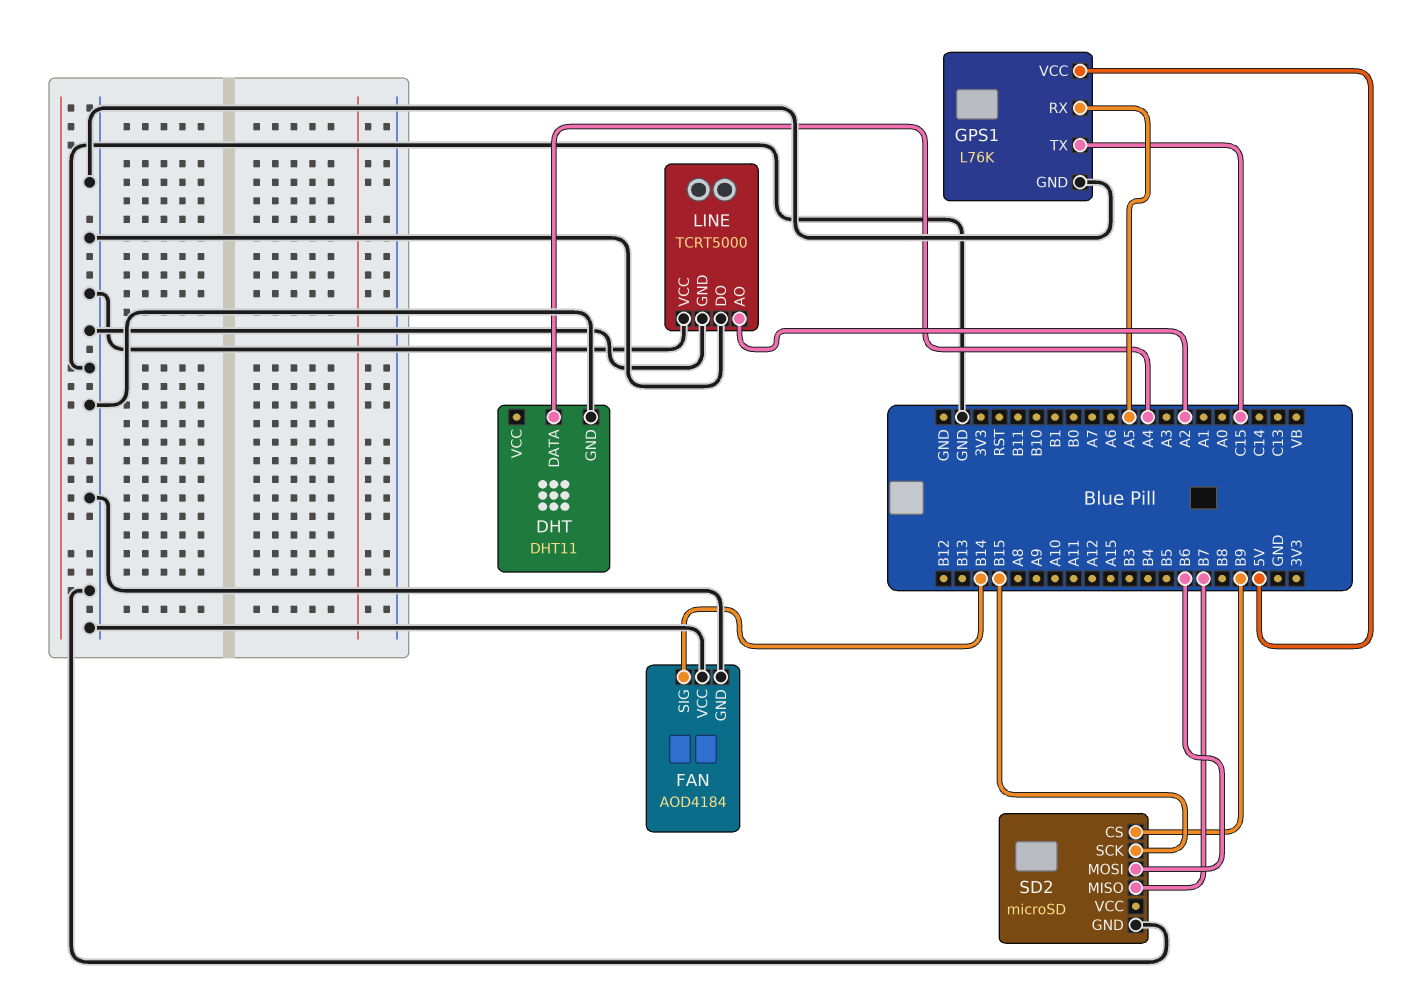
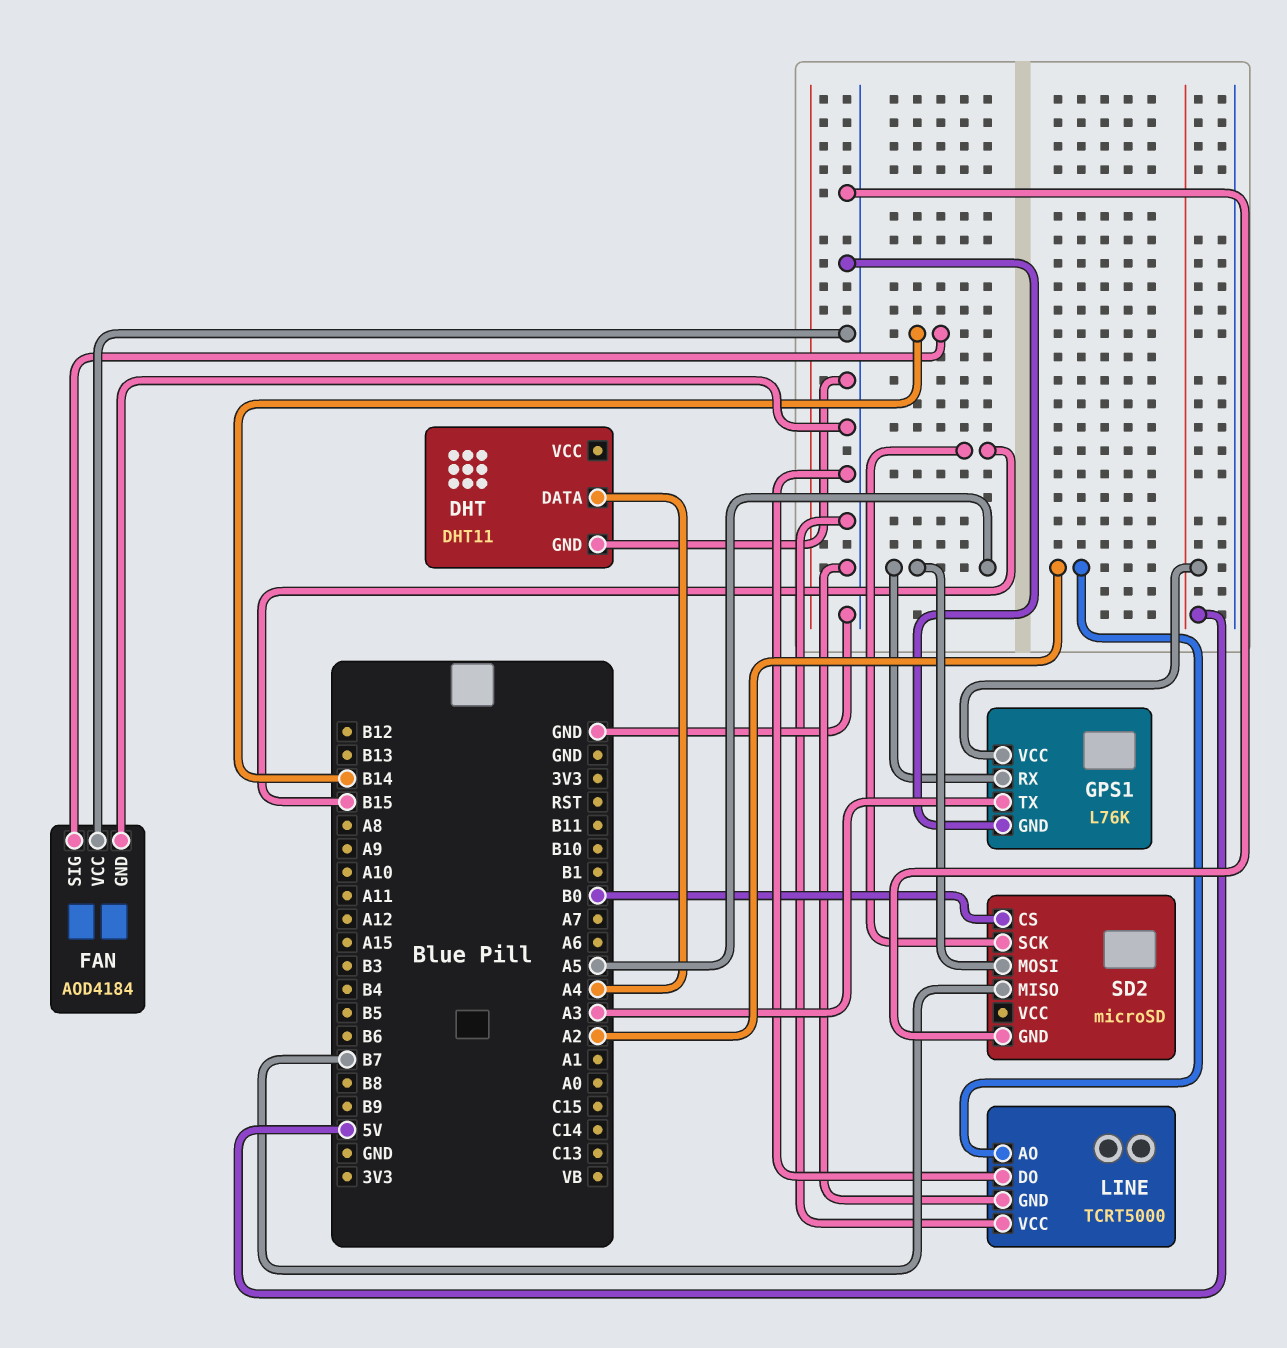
GPS1 pin TX: C15 -> A3
SD2 pin CS: B9 -> B0
SD2 pin MOSI: B6 -> A5

